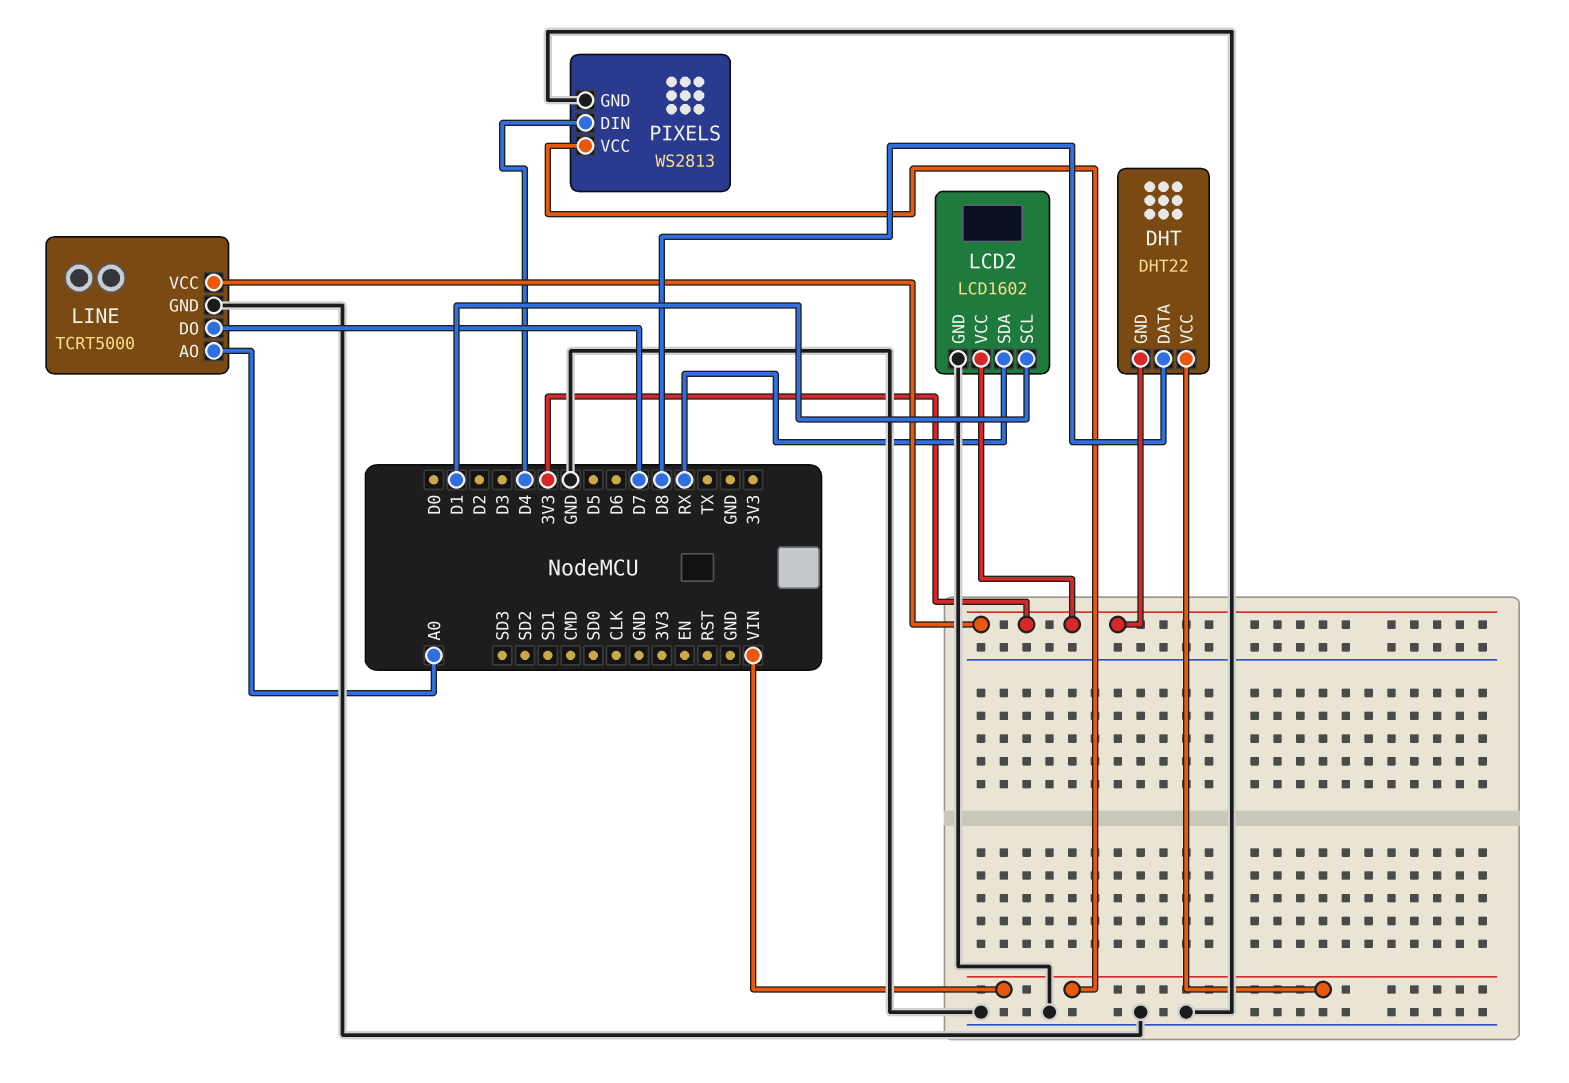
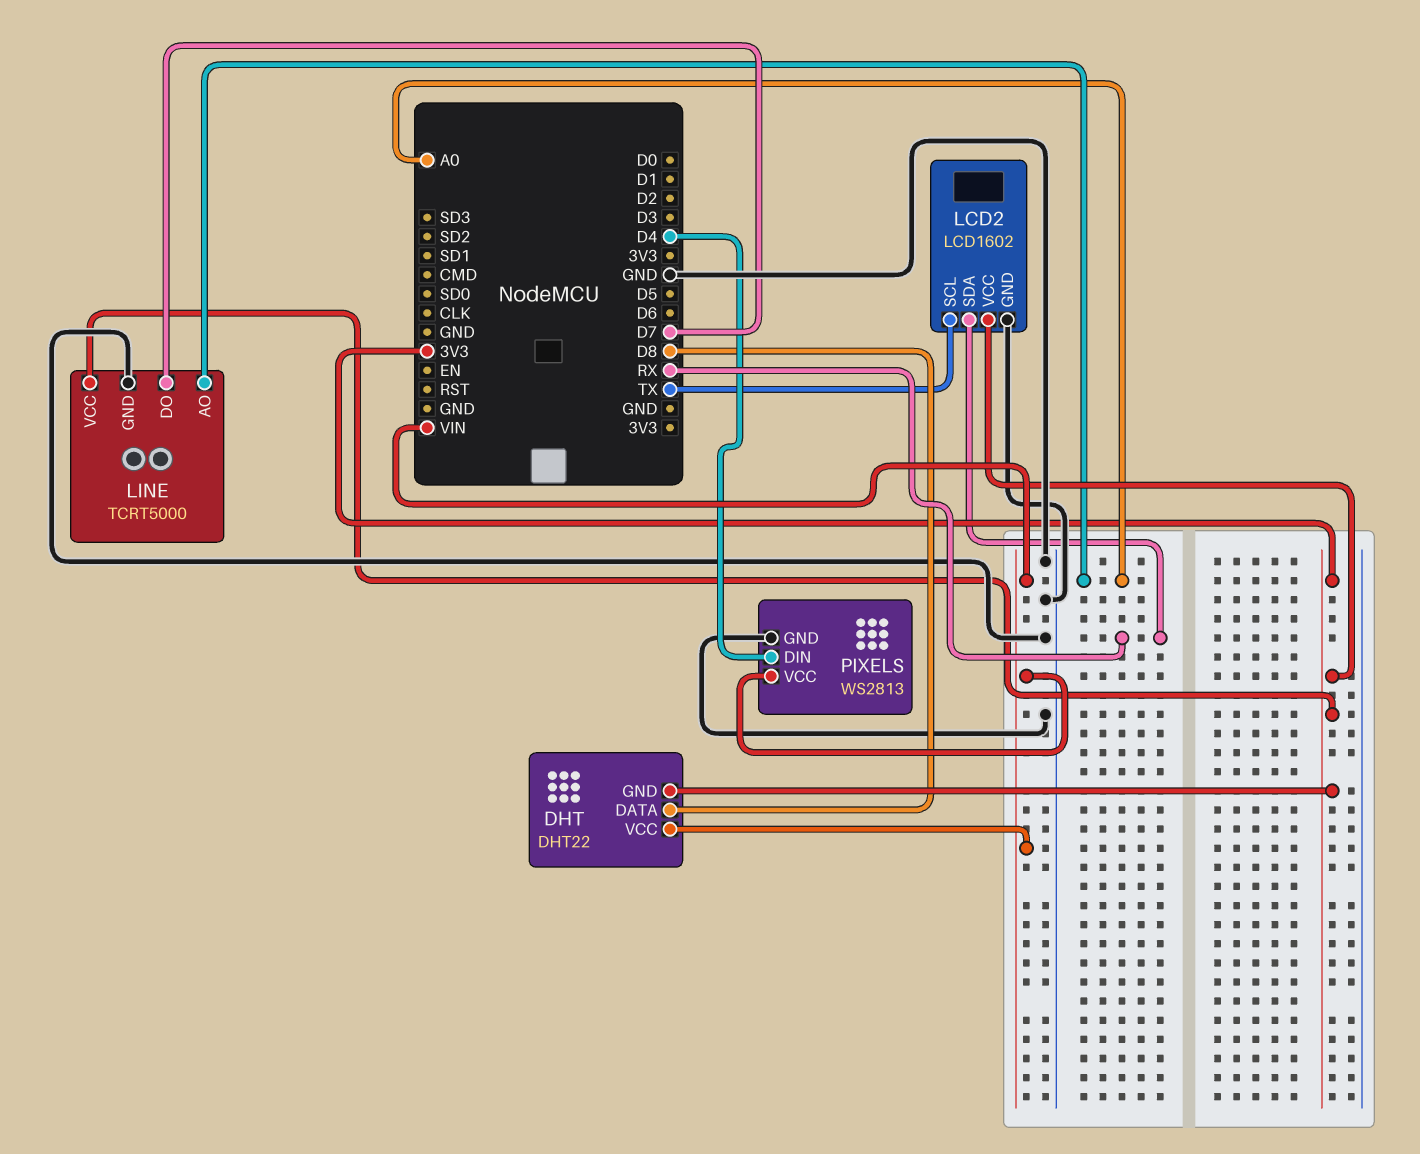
LCD2 pin SCL: D1 -> TX

